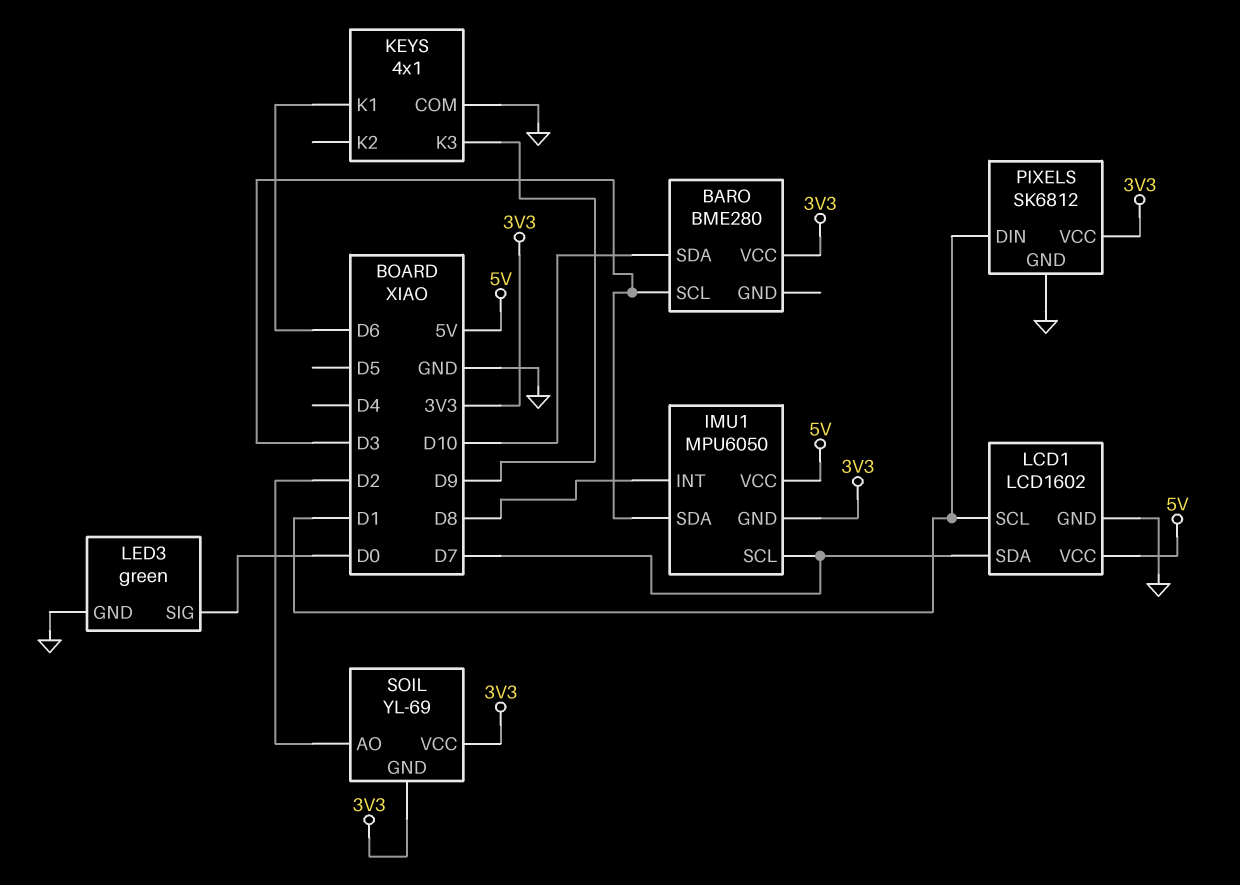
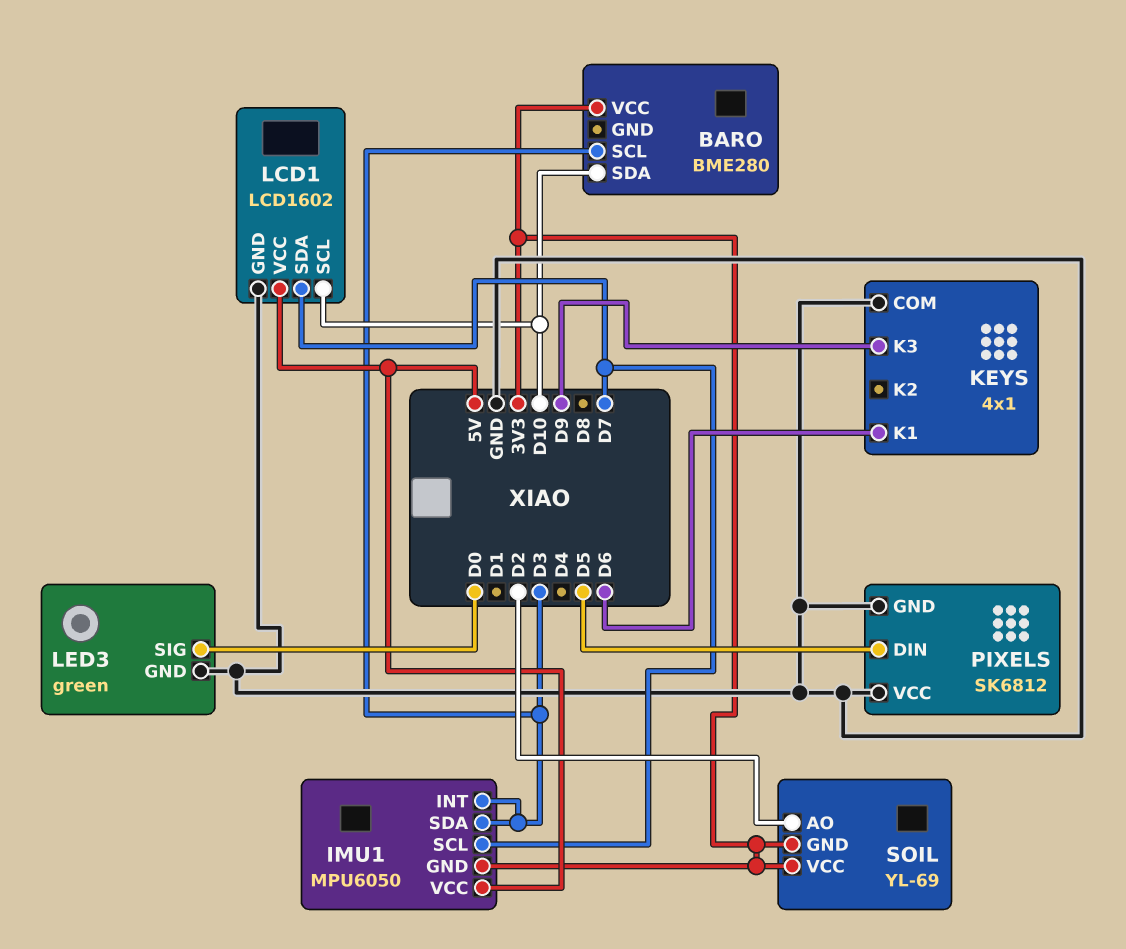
IMU1 pin INT: D8 -> D3
LCD1 pin SCL: D1 -> D10
PIXELS pin DIN: D1 -> D5
PIXELS pin VCC: 3V3 -> GND

